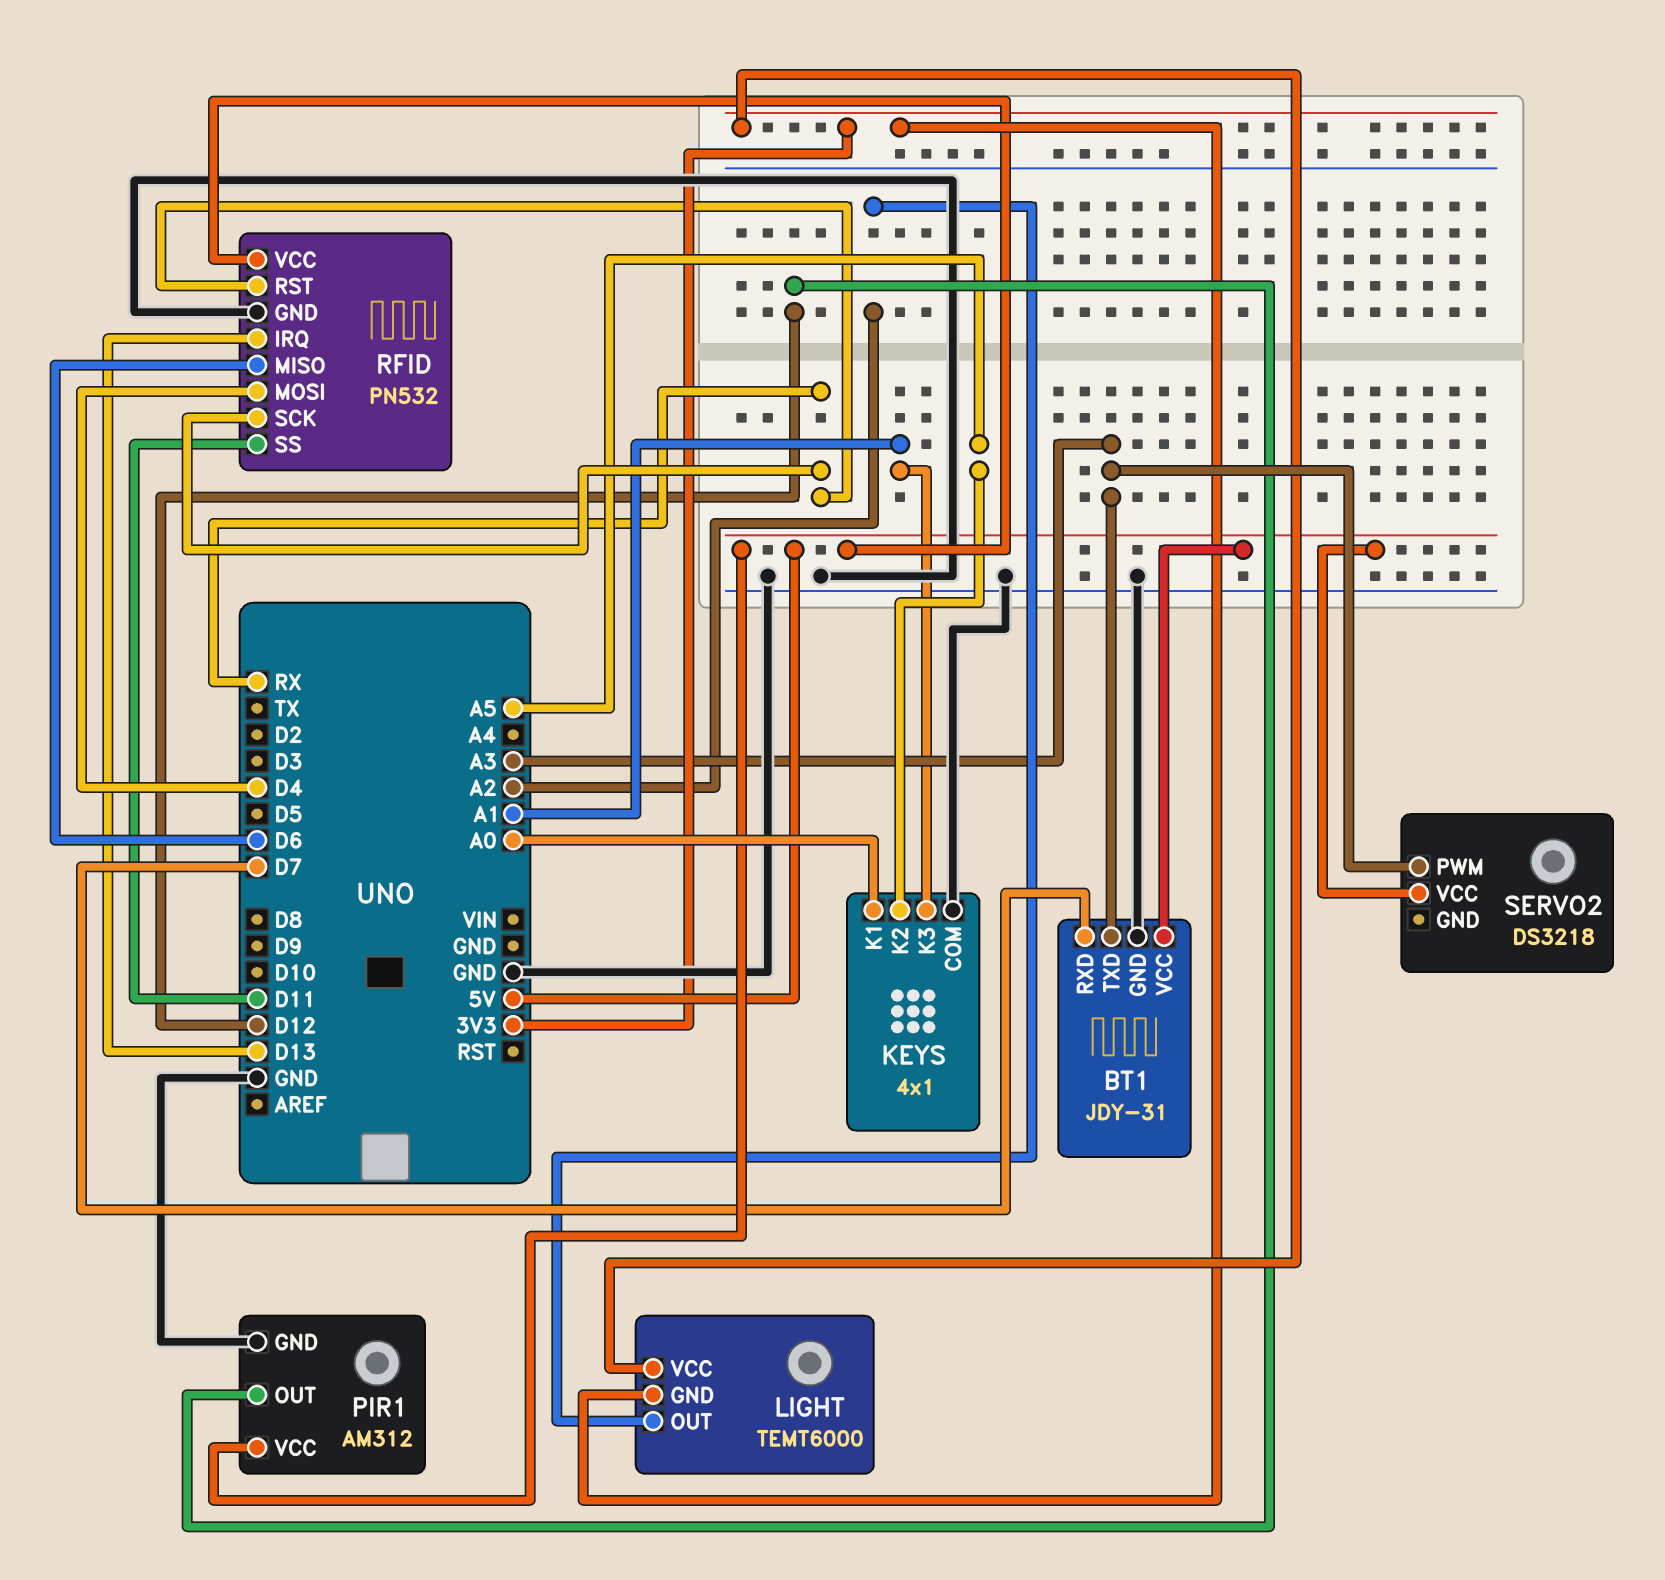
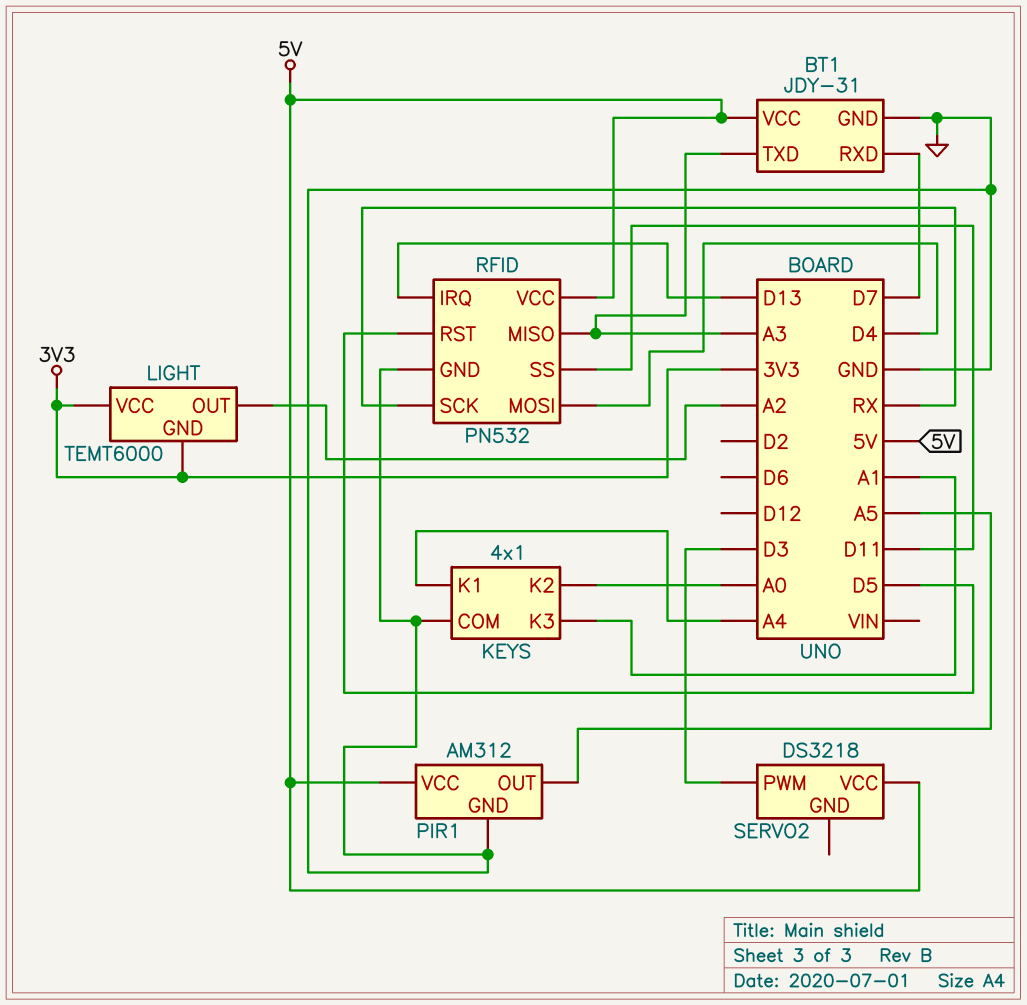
KEYS pin K1: A0 -> A4
KEYS pin K2: A5 -> A0
PIR1 pin OUT: D12 -> A5
RFID pin MISO: D6 -> A3
RFID pin RST: RX -> D5
SERVO2 pin PWM: A3 -> D3

